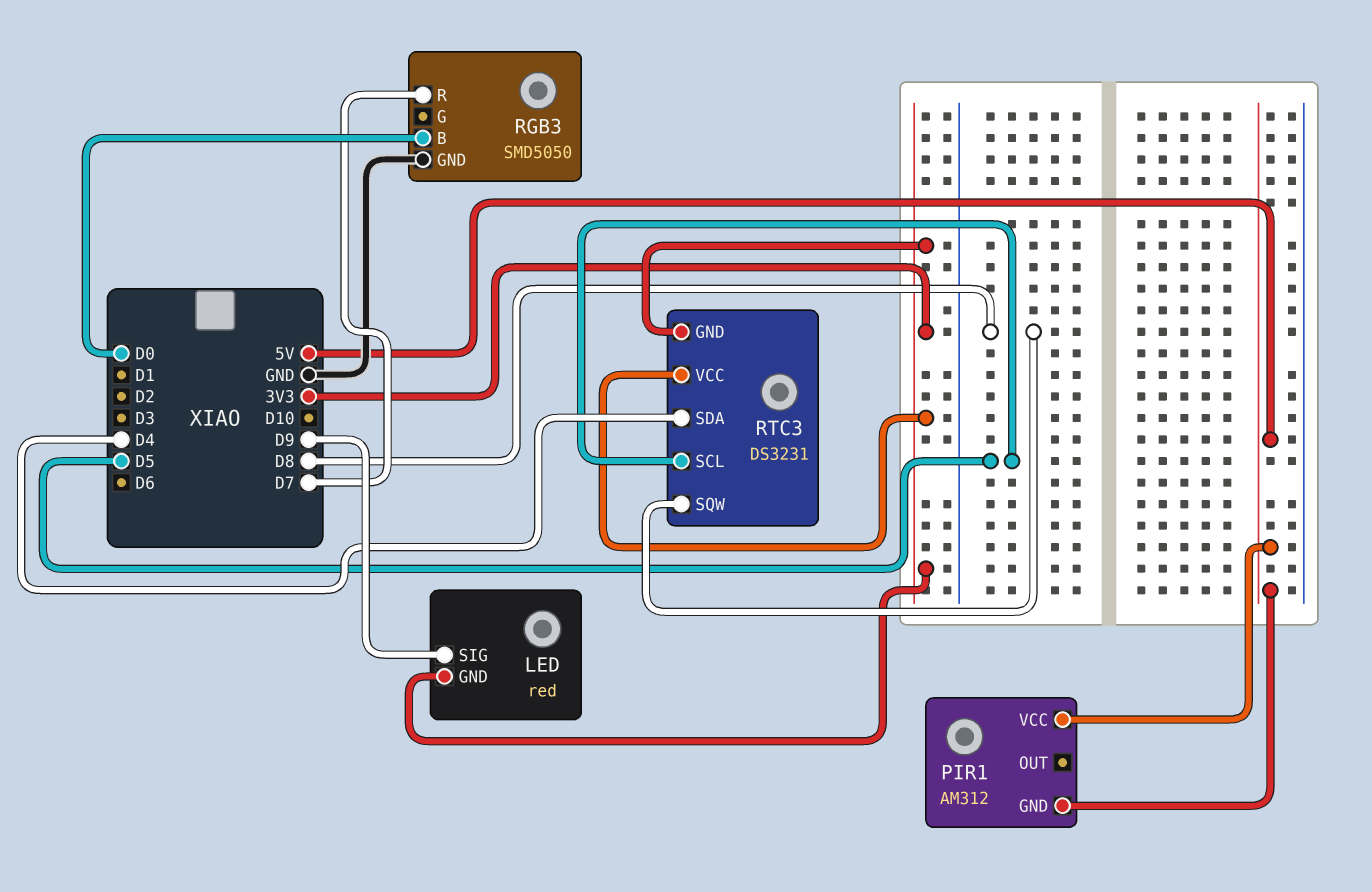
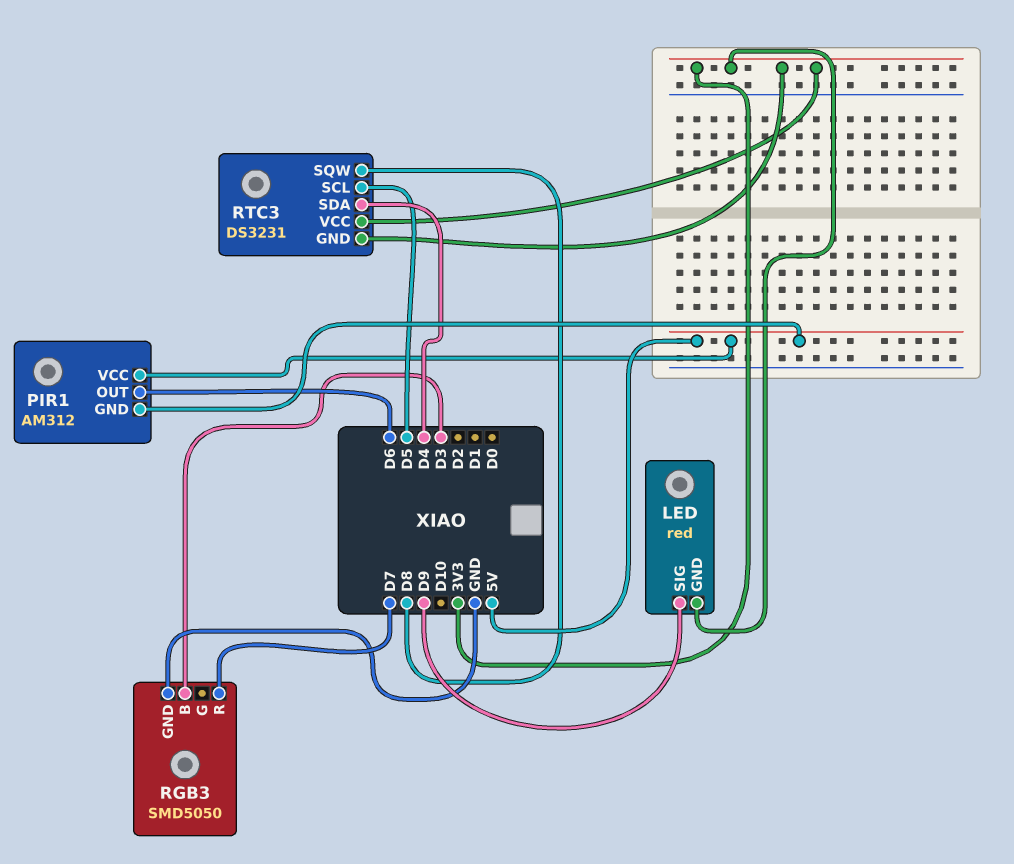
PIR1 pin OUT: none -> D6
RGB3 pin B: D0 -> D3

